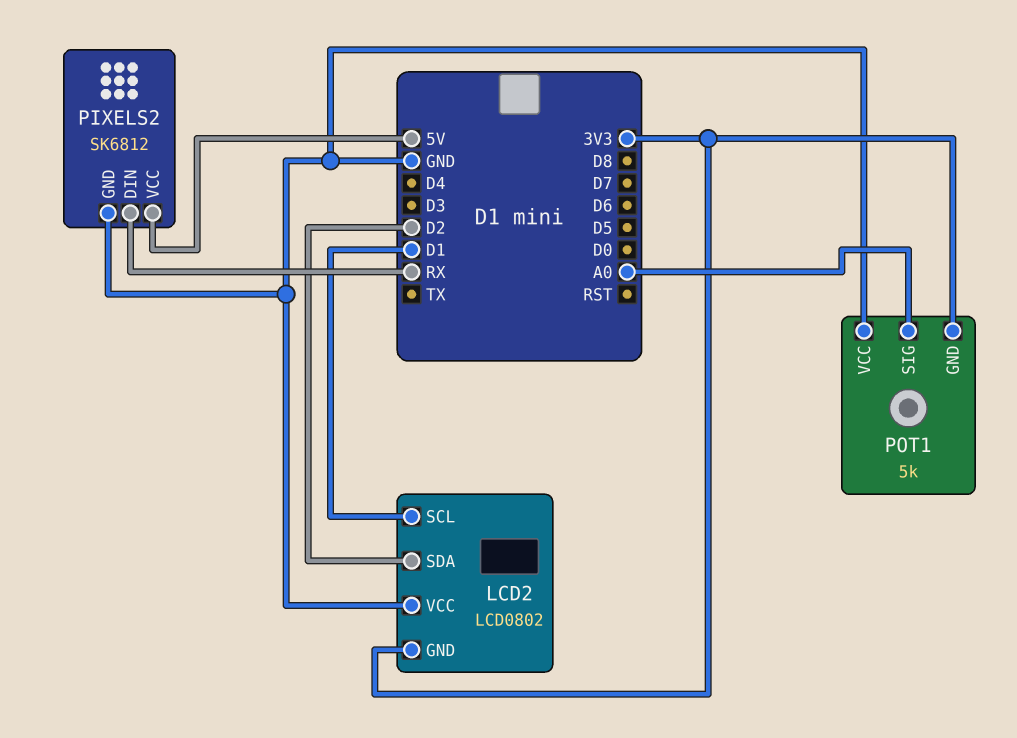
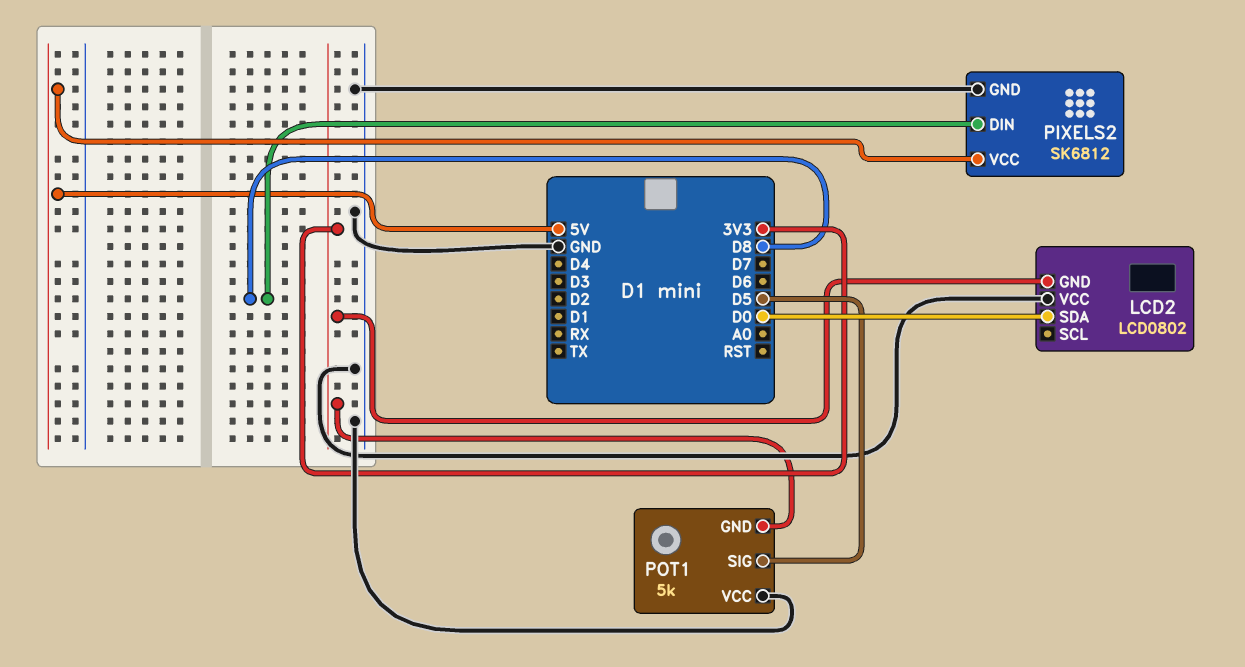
LCD2 pin SCL: D1 -> none
LCD2 pin SDA: D2 -> D0
PIXELS2 pin DIN: RX -> D8
POT1 pin SIG: A0 -> D5

